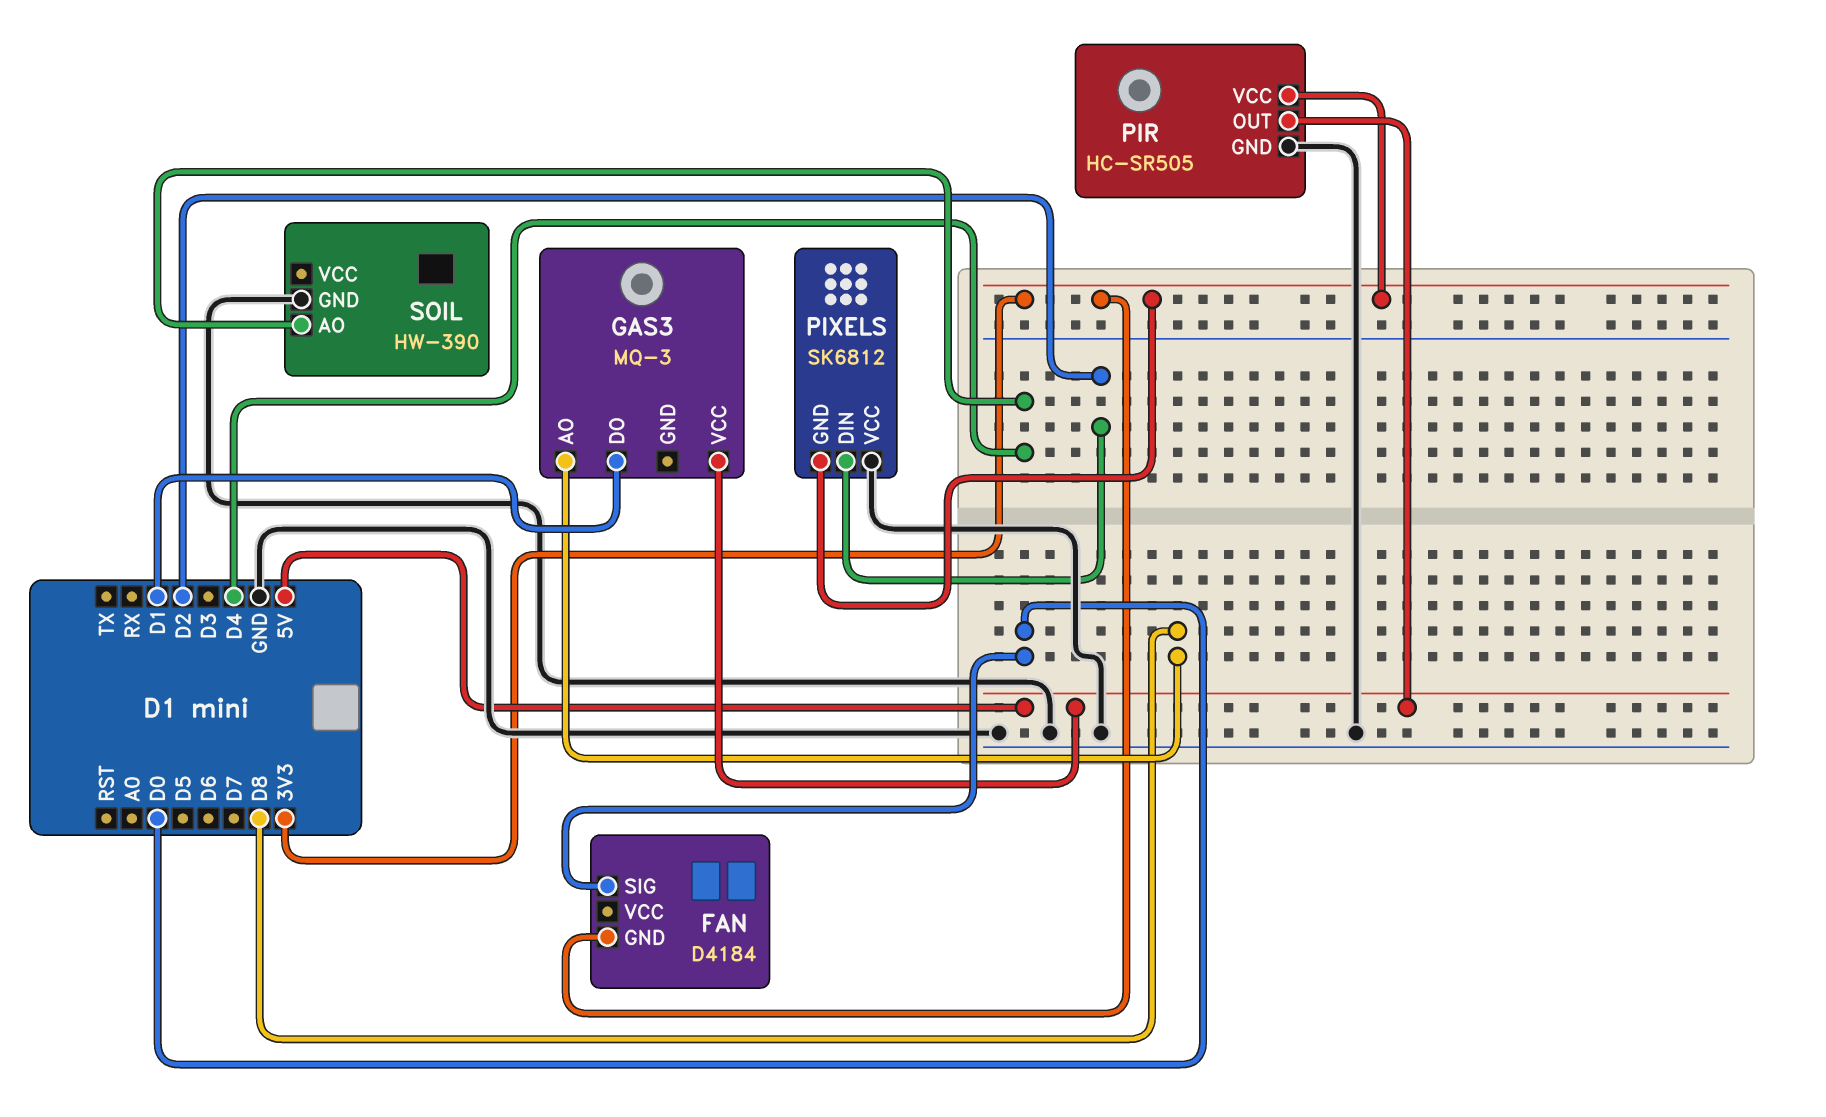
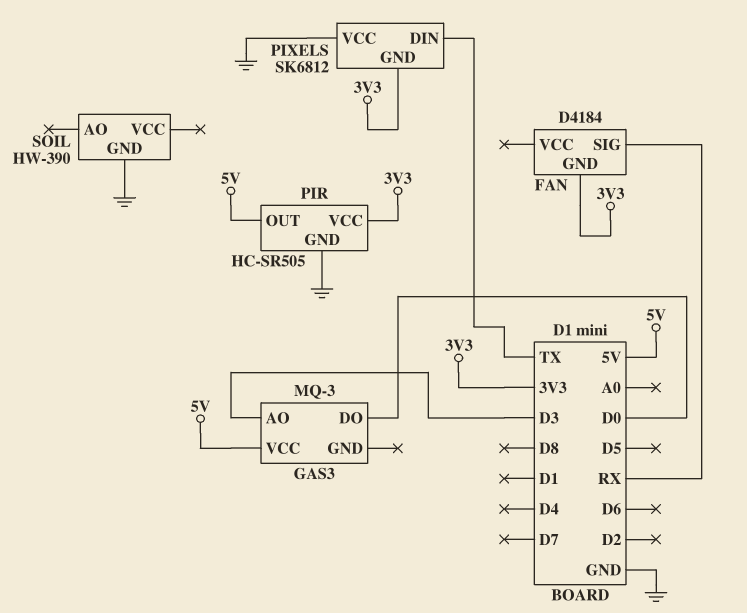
FAN pin SIG: D0 -> RX
GAS3 pin AO: D8 -> D3
GAS3 pin DO: D1 -> D0
PIXELS pin DIN: D2 -> TX
SOIL pin AO: D4 -> none

